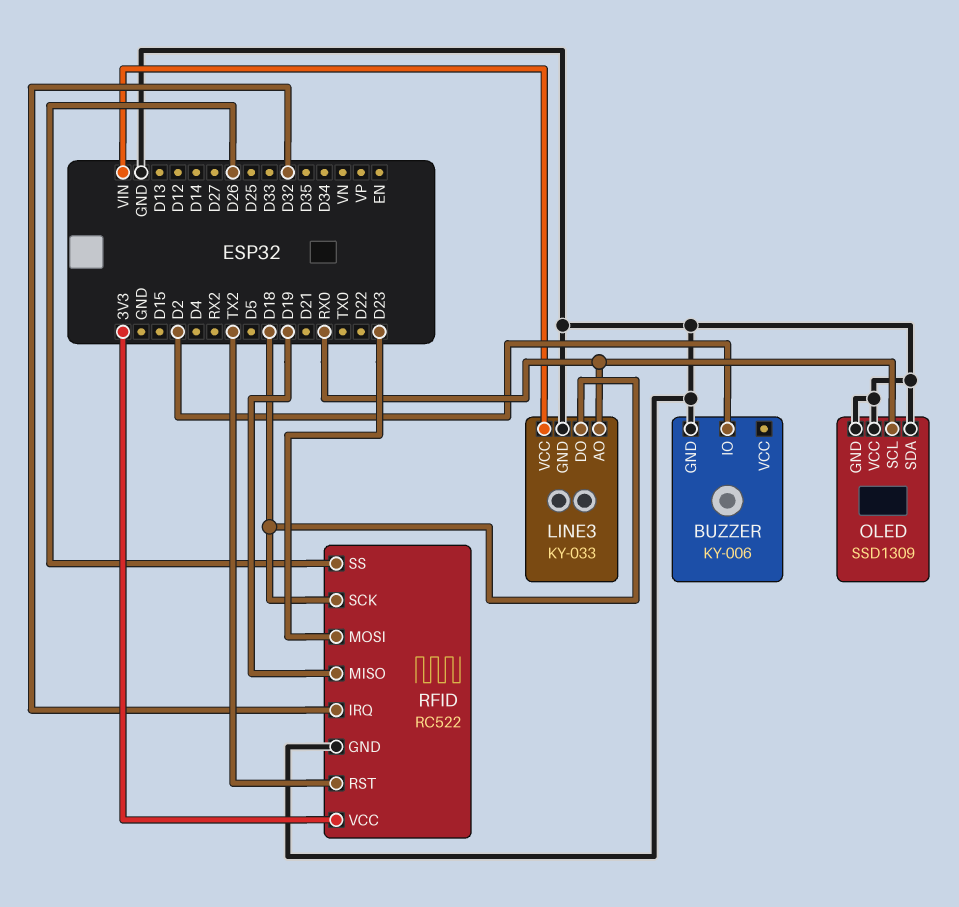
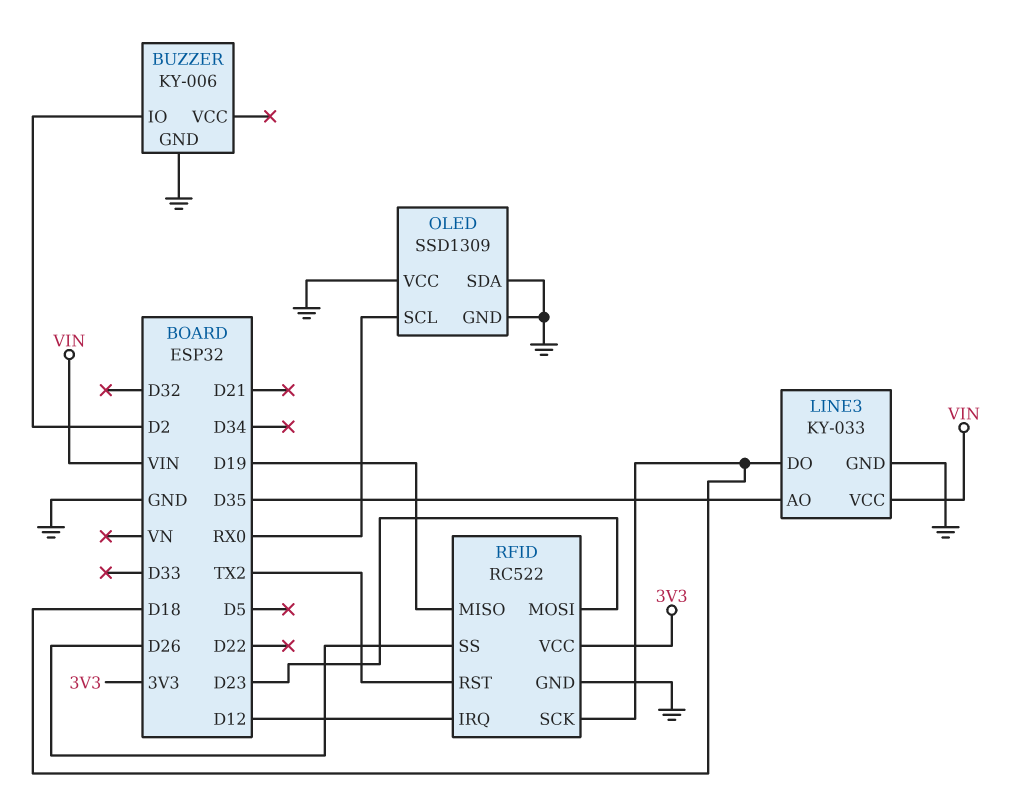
LINE3 pin AO: RX0 -> D35
RFID pin IRQ: D32 -> D12

